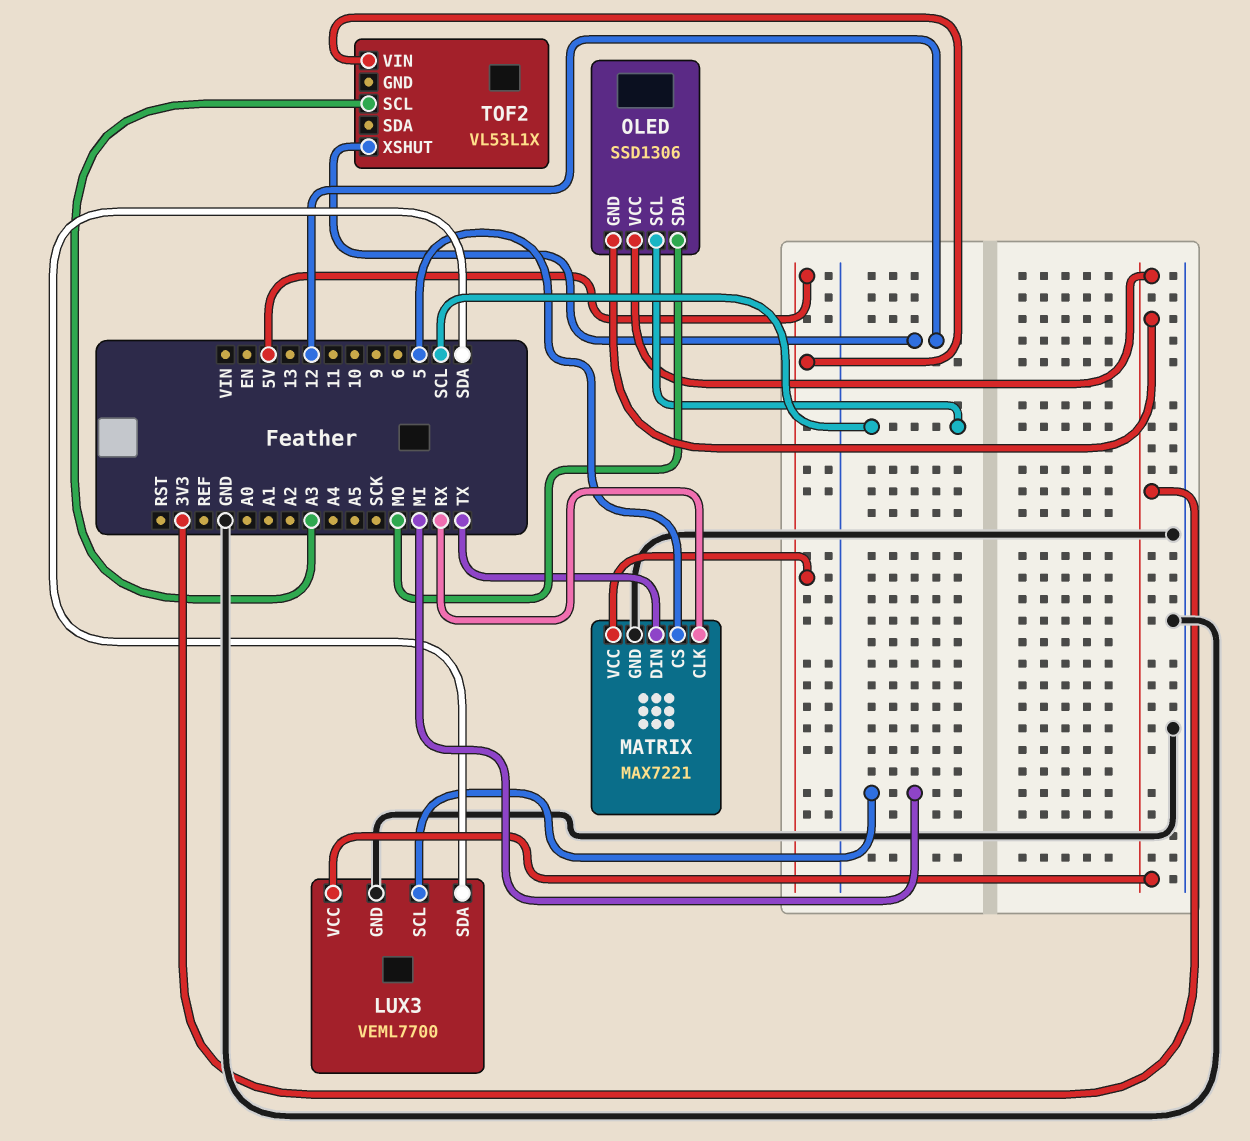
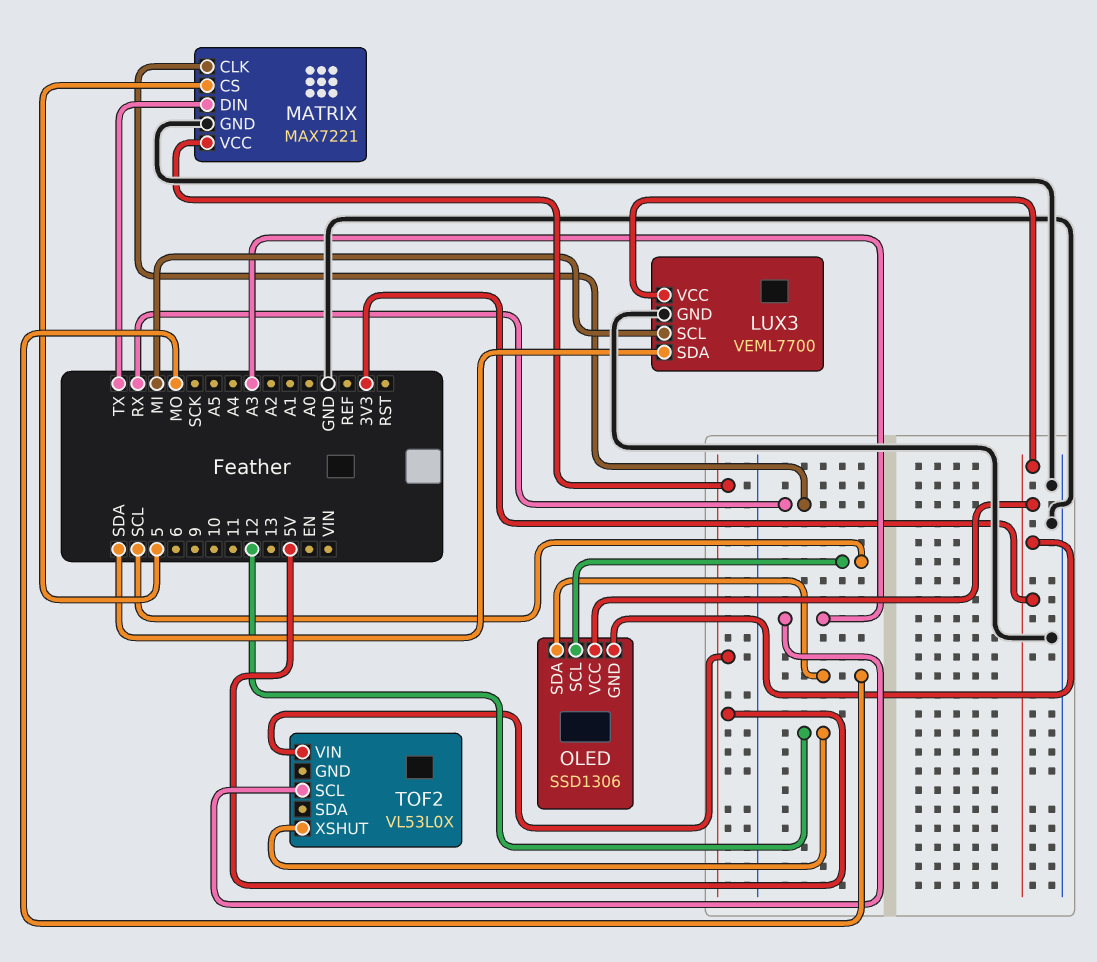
TOF2: VL53L1X -> VL53L0X

